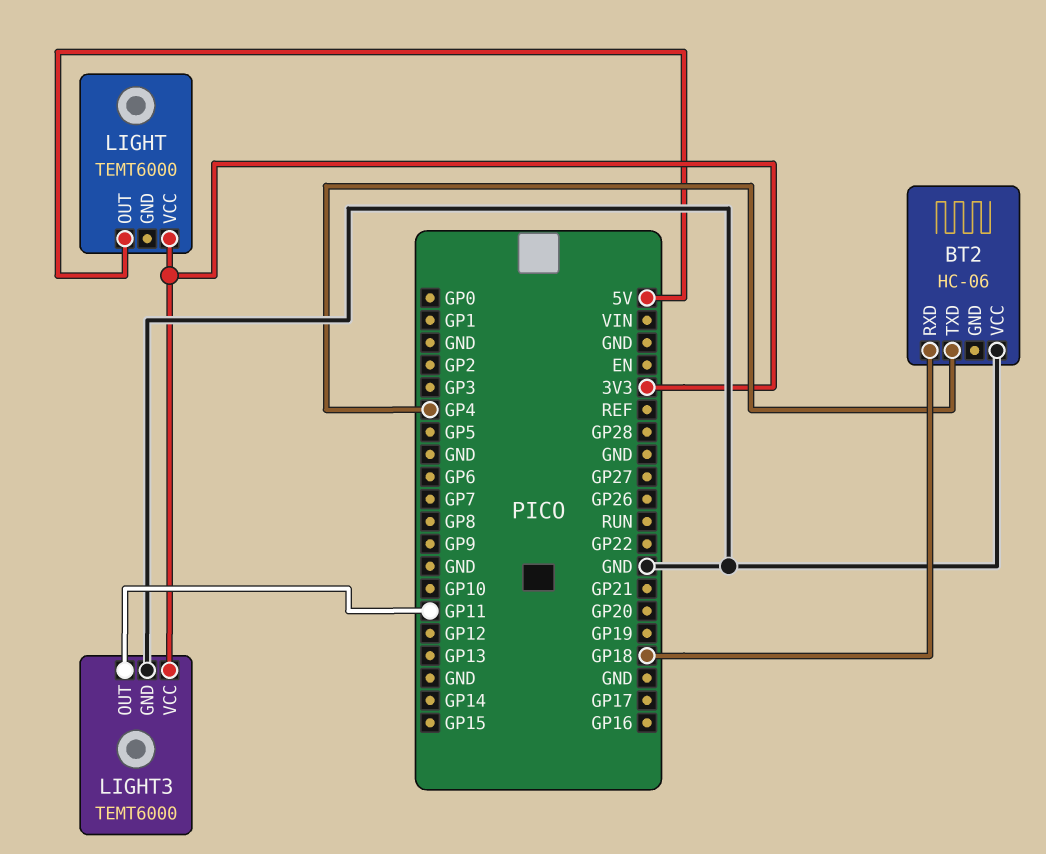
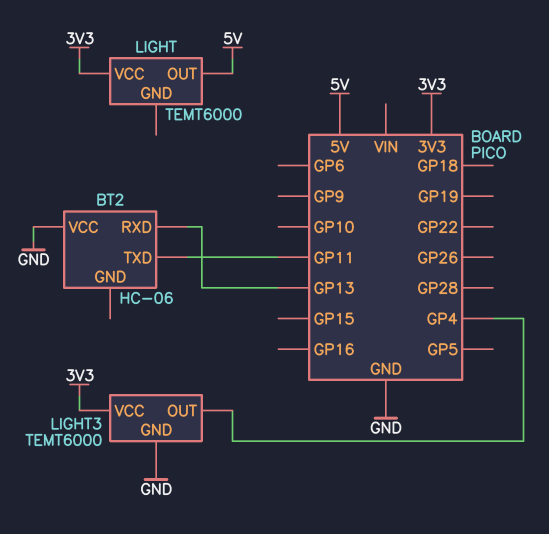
BT2 pin RXD: GP18 -> GP13
BT2 pin TXD: GP4 -> GP11
LIGHT3 pin OUT: GP11 -> GP4

